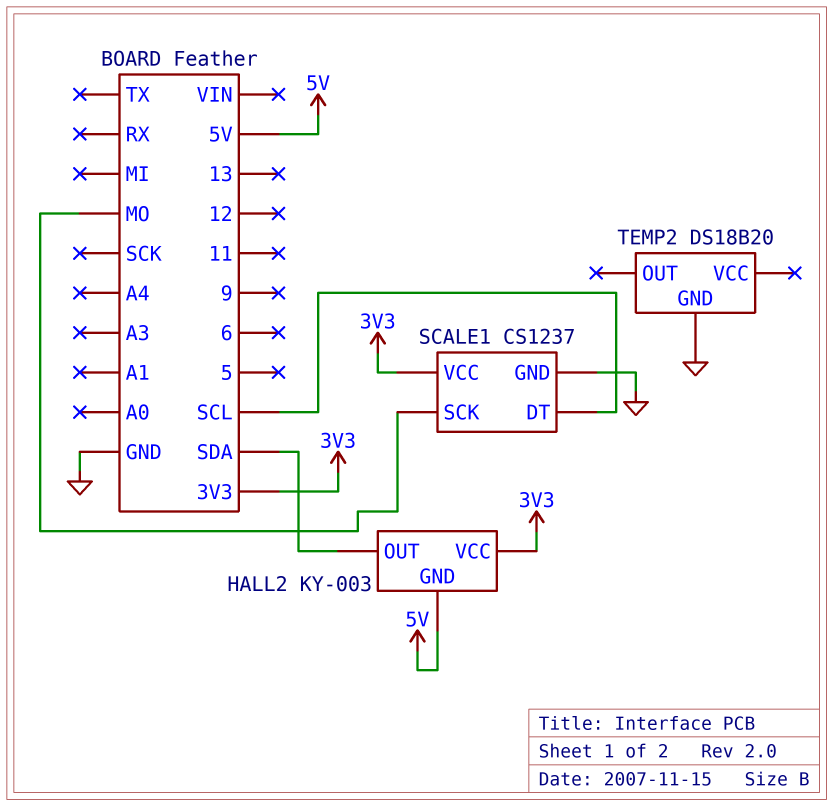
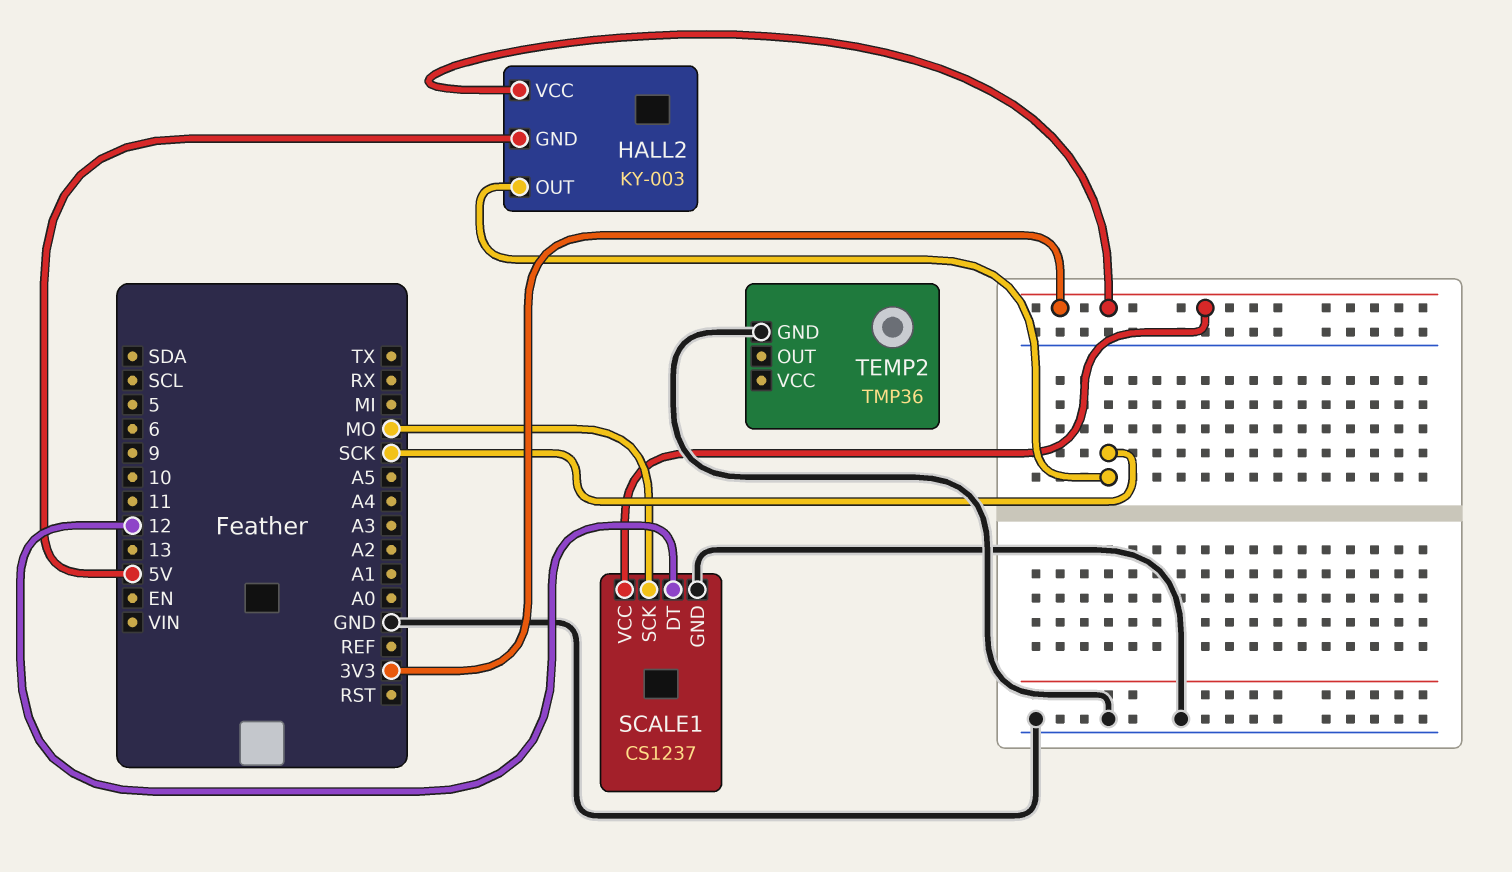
HALL2 pin OUT: SDA -> SCK
SCALE1 pin DT: SCL -> 12
TEMP2: DS18B20 -> TMP36

